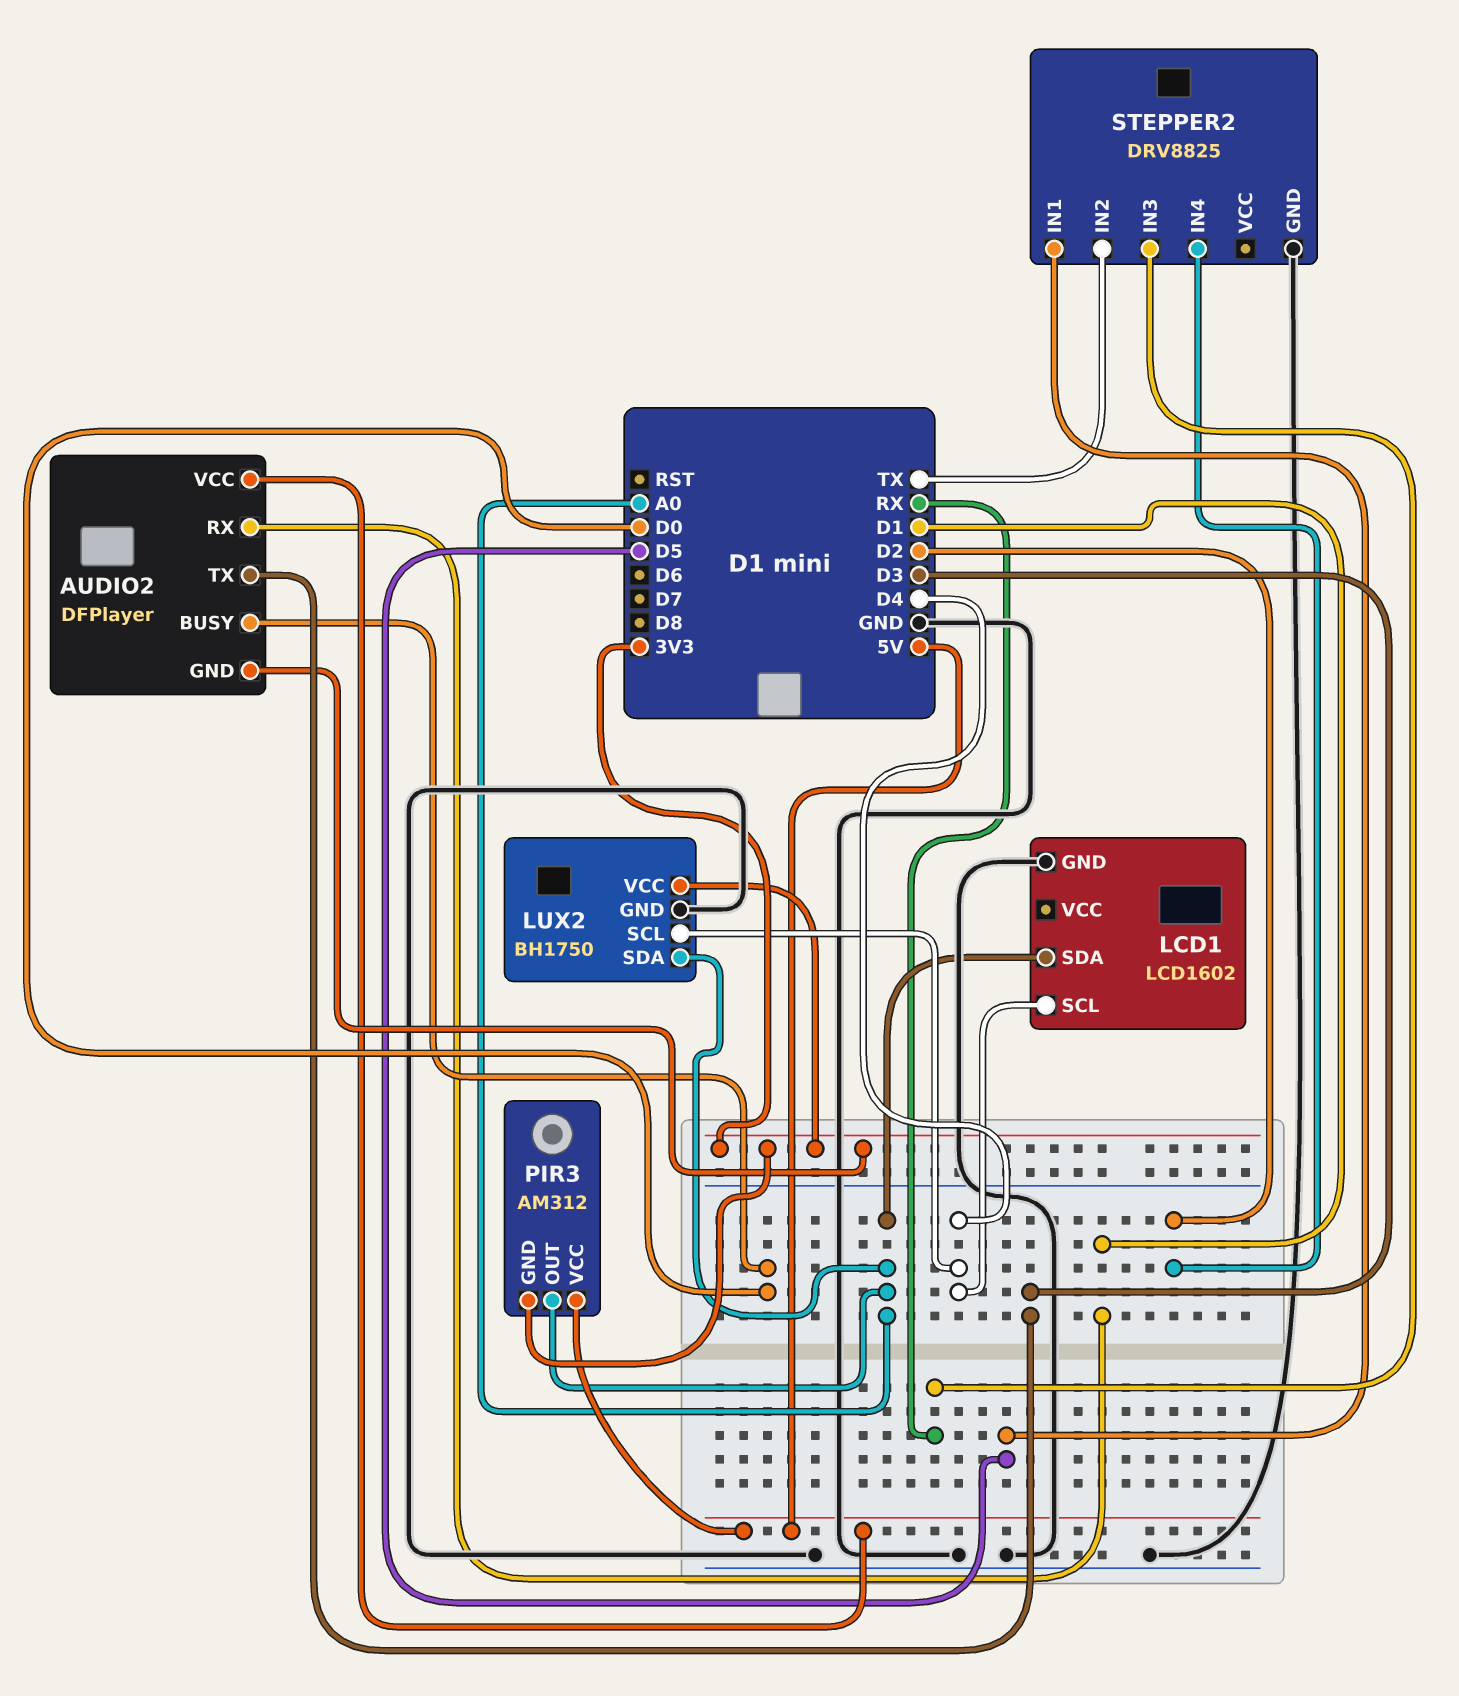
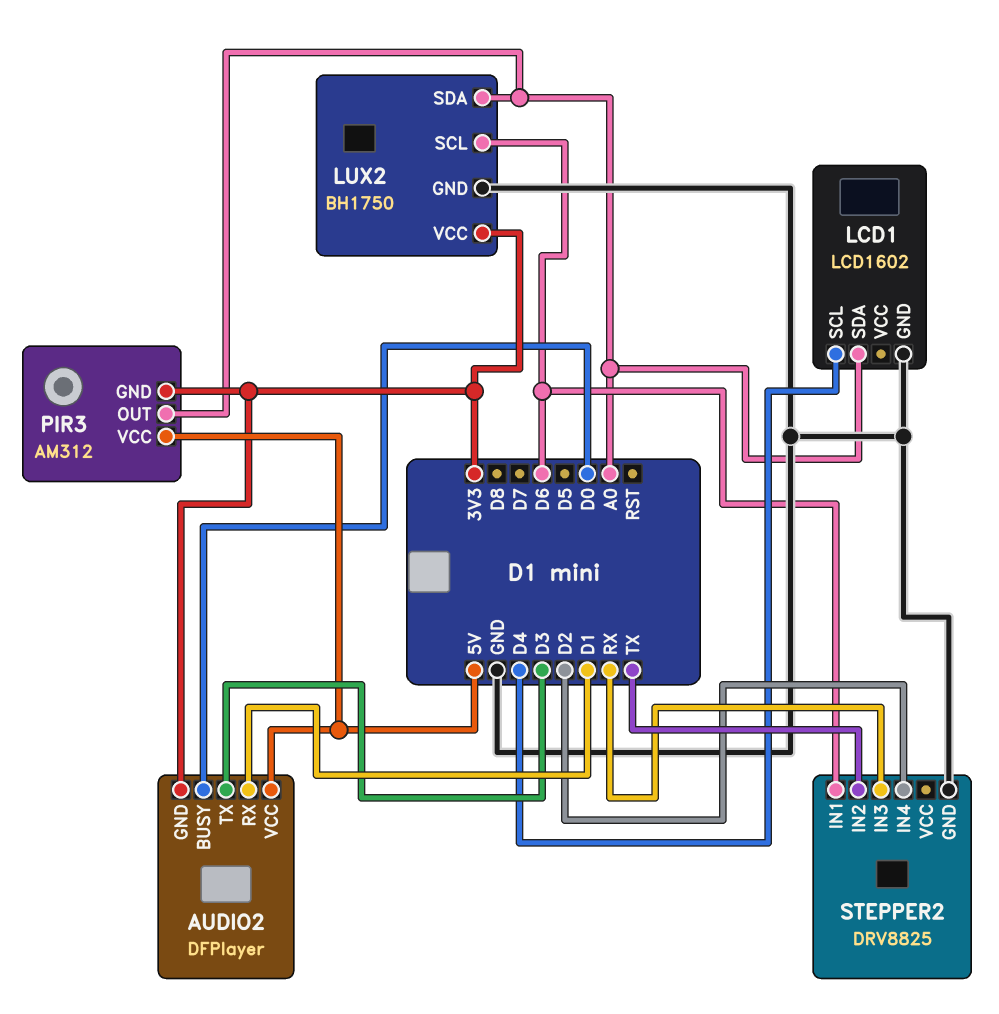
LUX2 pin SCL: D4 -> D6
STEPPER2 pin IN1: D5 -> D6

